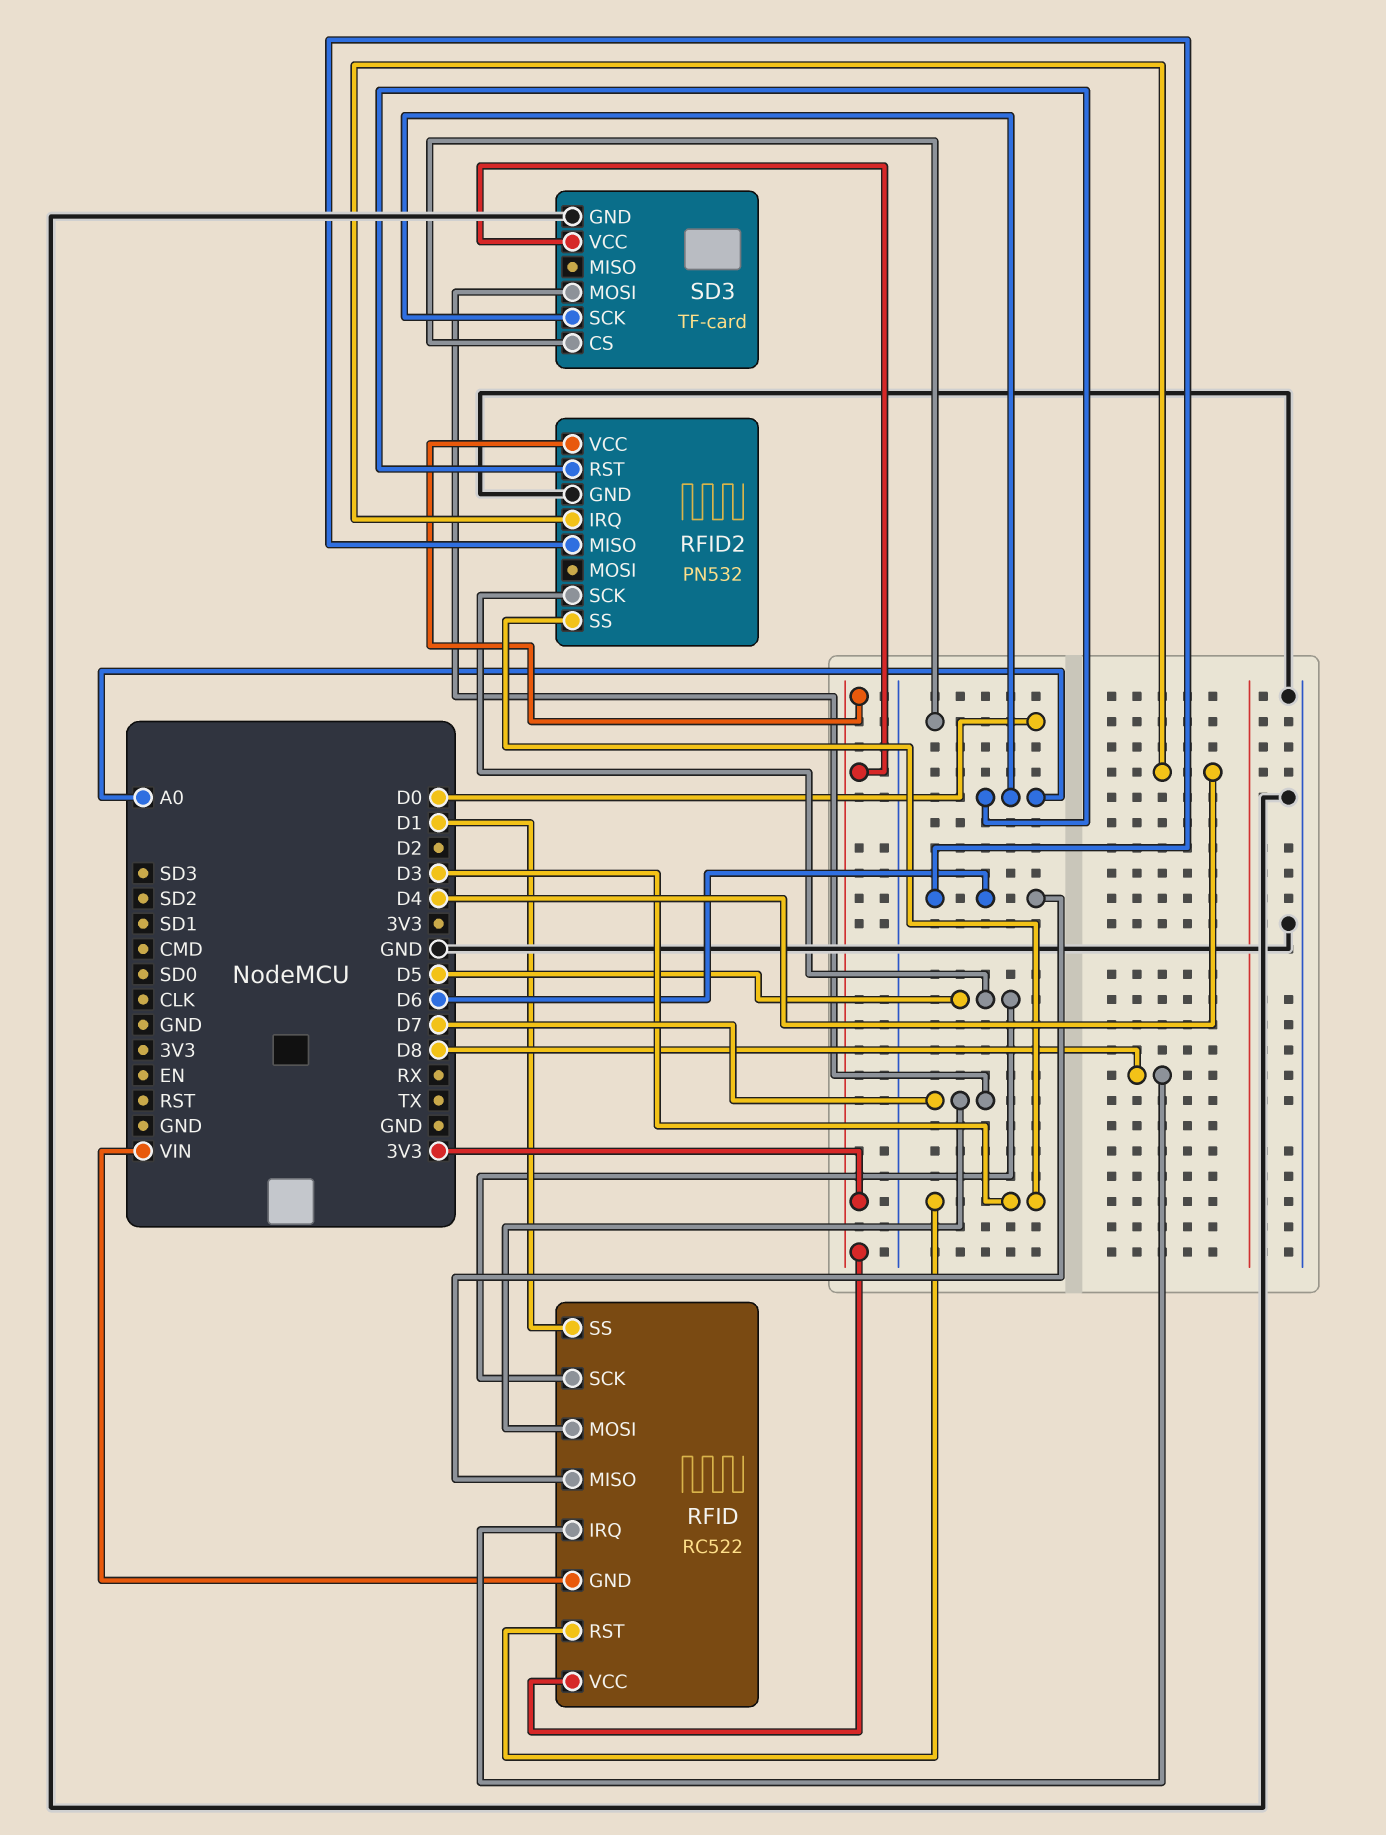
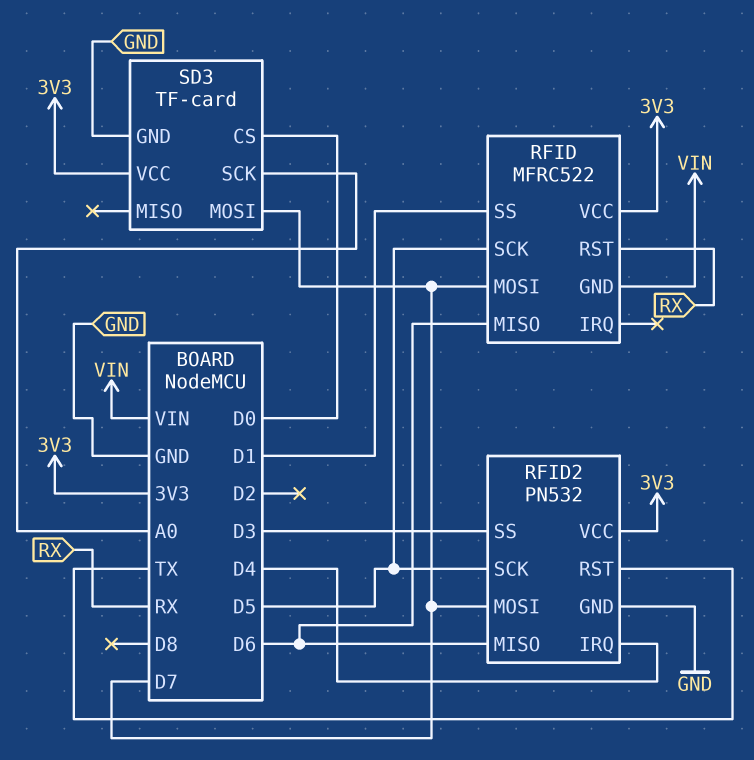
RFID: RC522 -> MFRC522
RFID pin IRQ: D8 -> none
RFID pin RST: D3 -> RX
RFID2 pin MOSI: none -> D7
RFID2 pin RST: A0 -> TX

